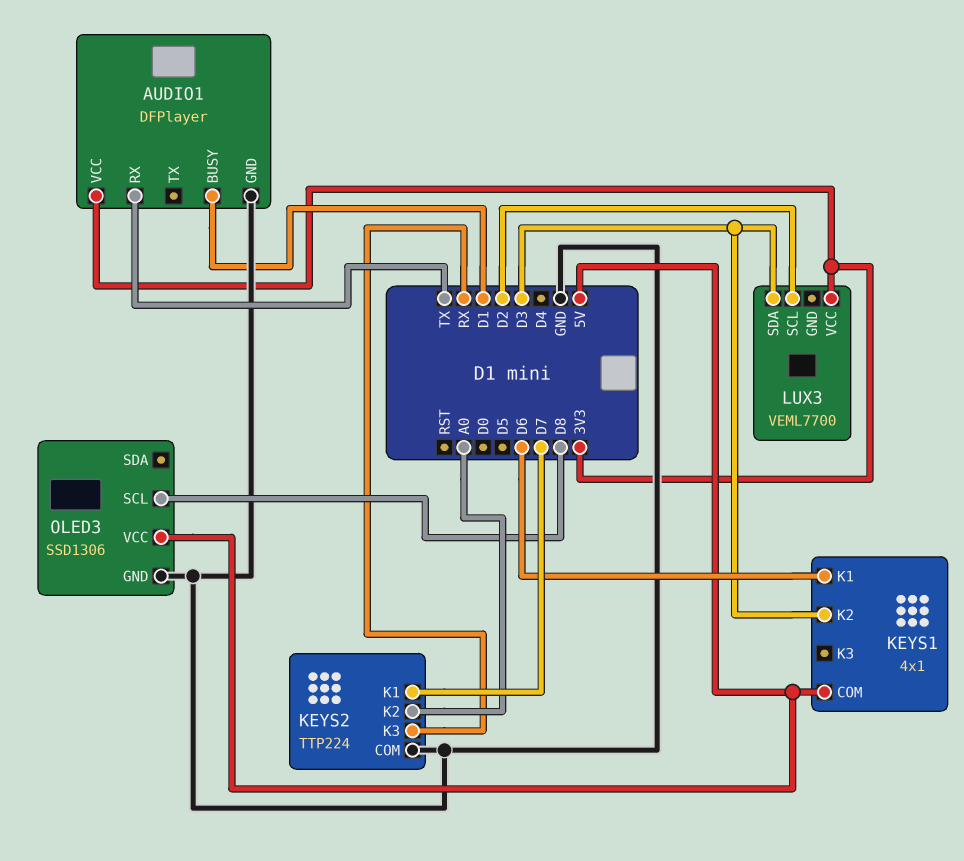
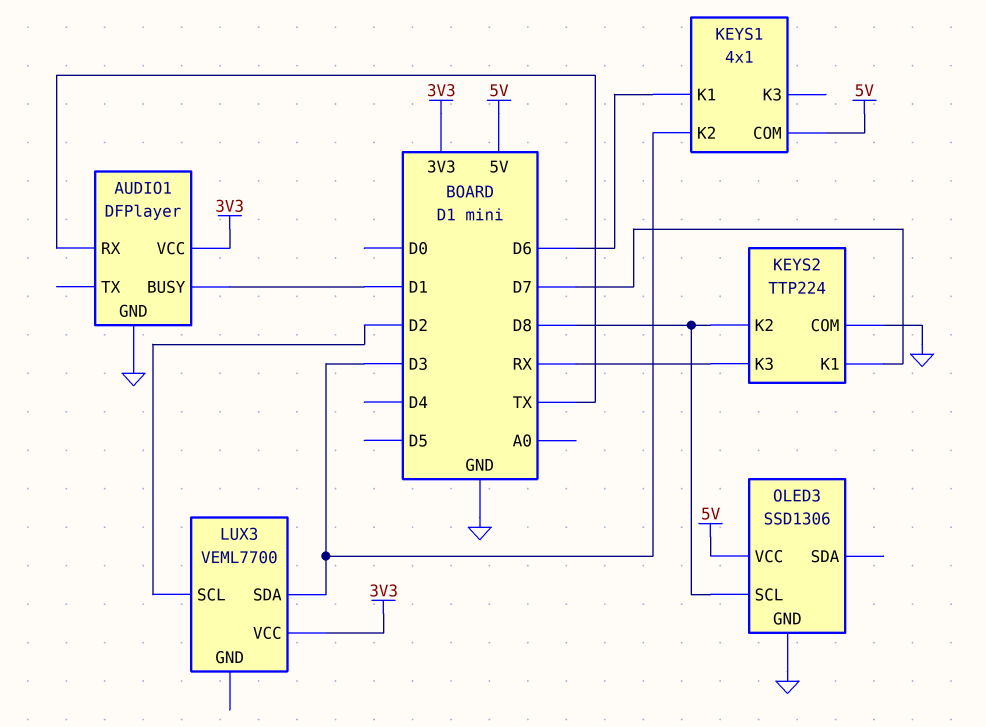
KEYS2 pin K2: A0 -> D8

